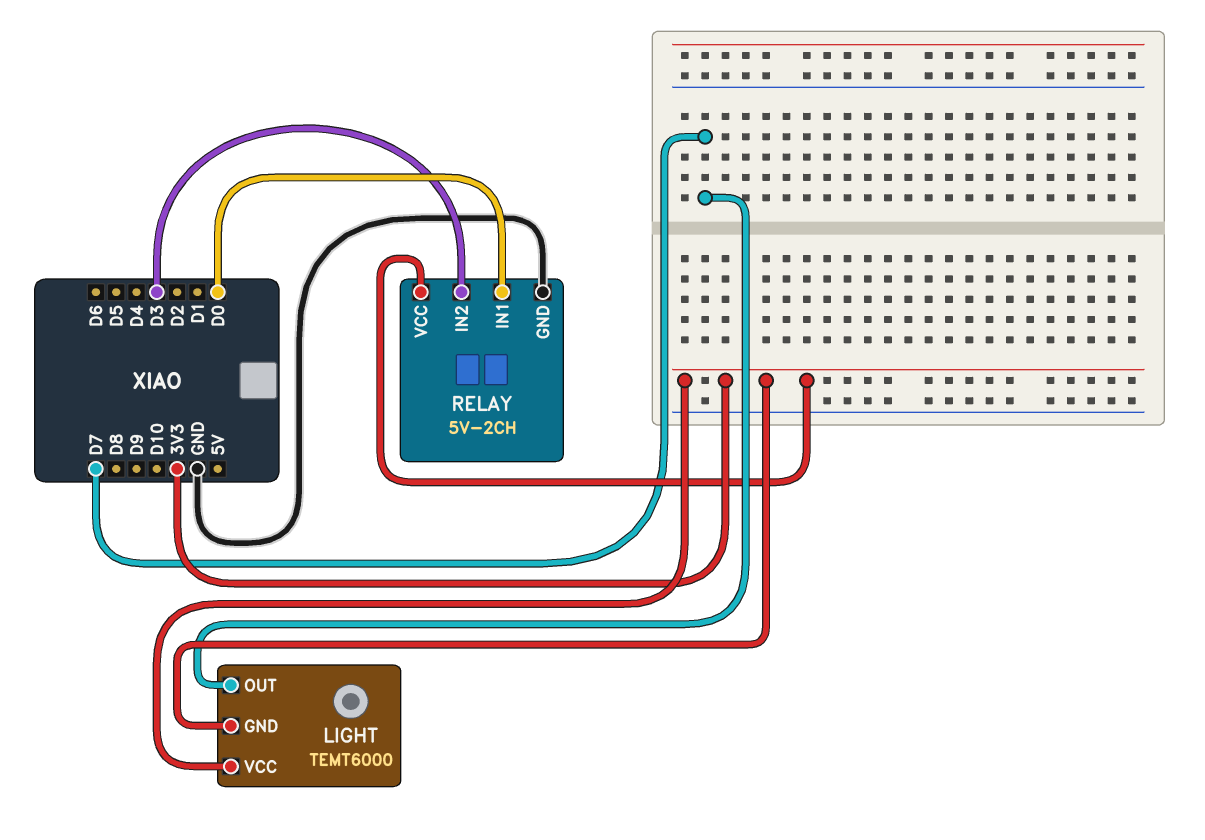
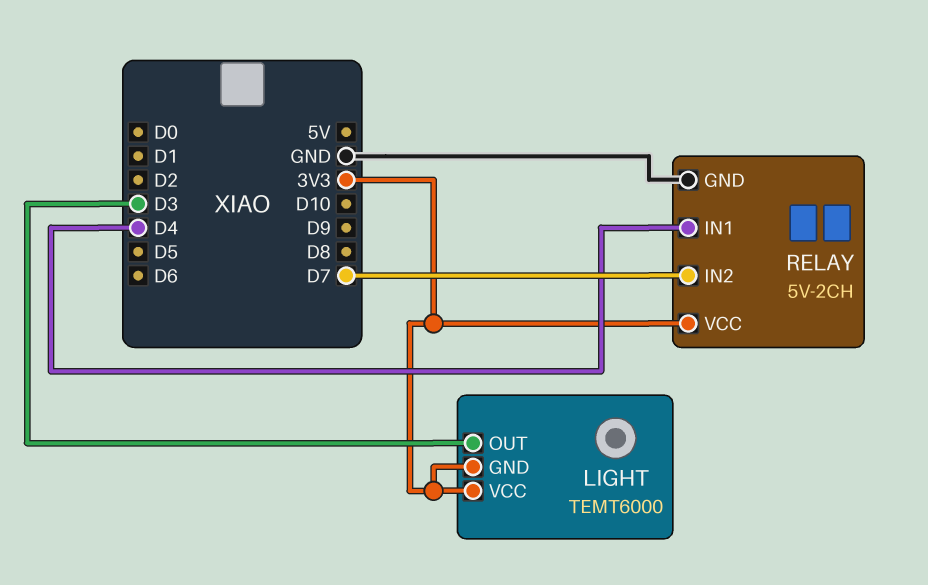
LIGHT pin OUT: D7 -> D3
RELAY pin IN1: D0 -> D4
RELAY pin IN2: D3 -> D7

